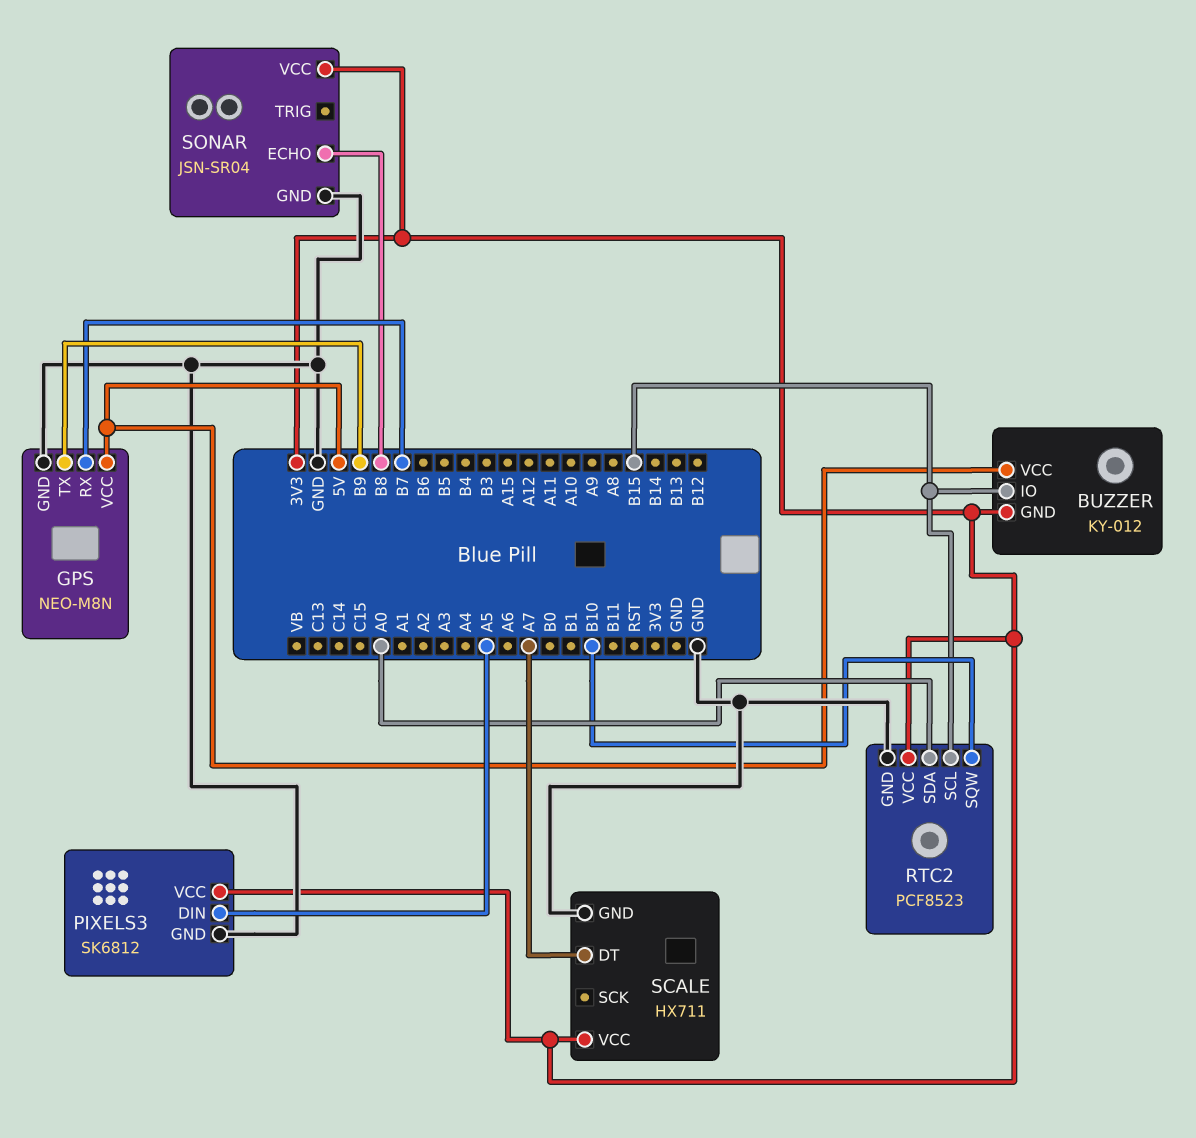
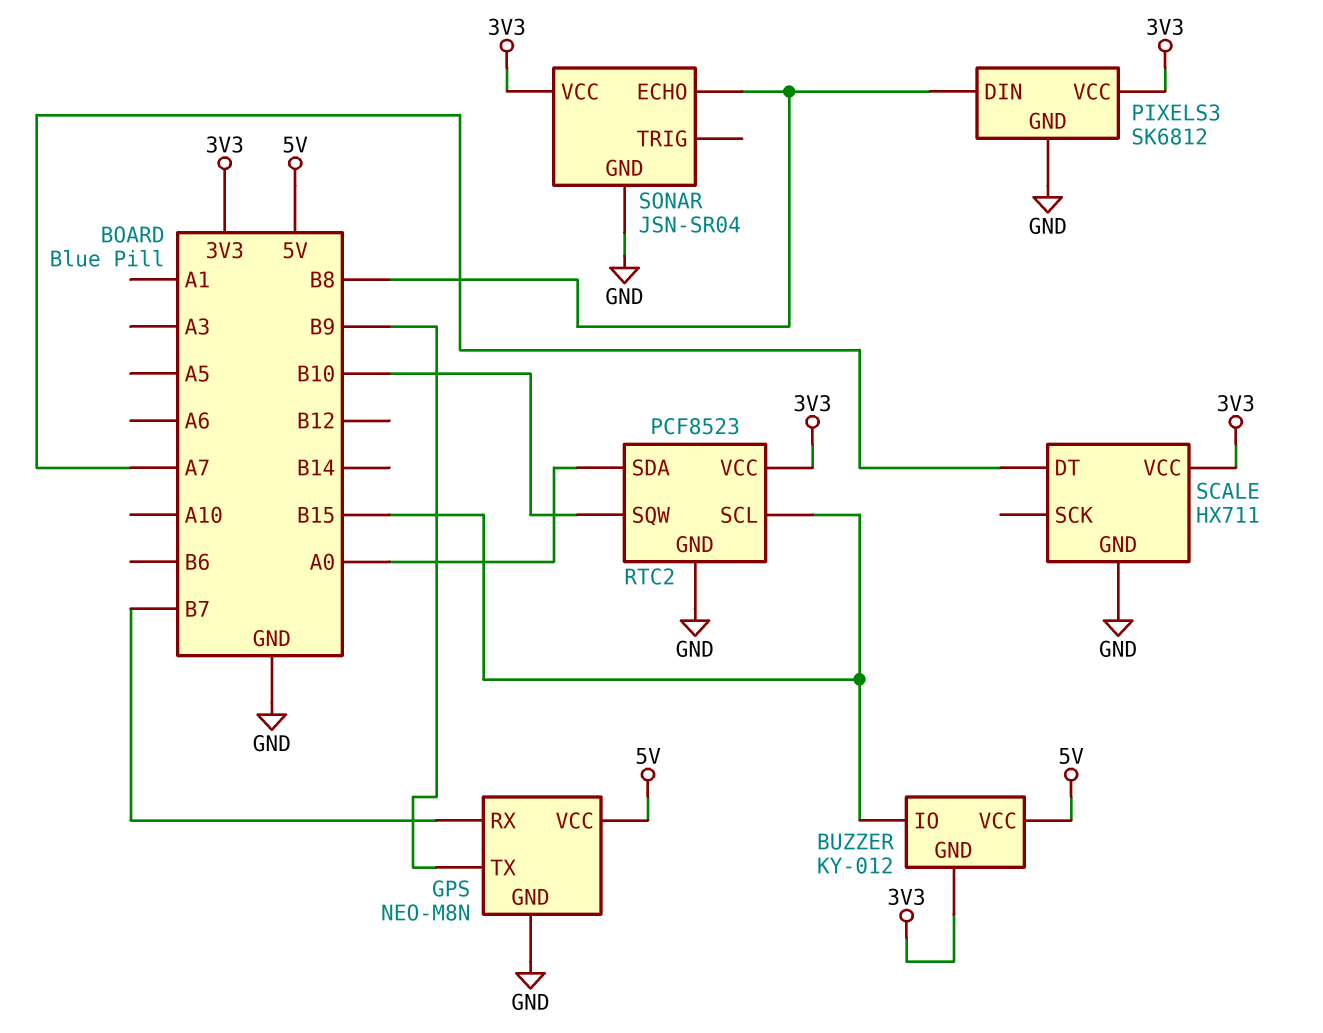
PIXELS3 pin DIN: A5 -> B8

